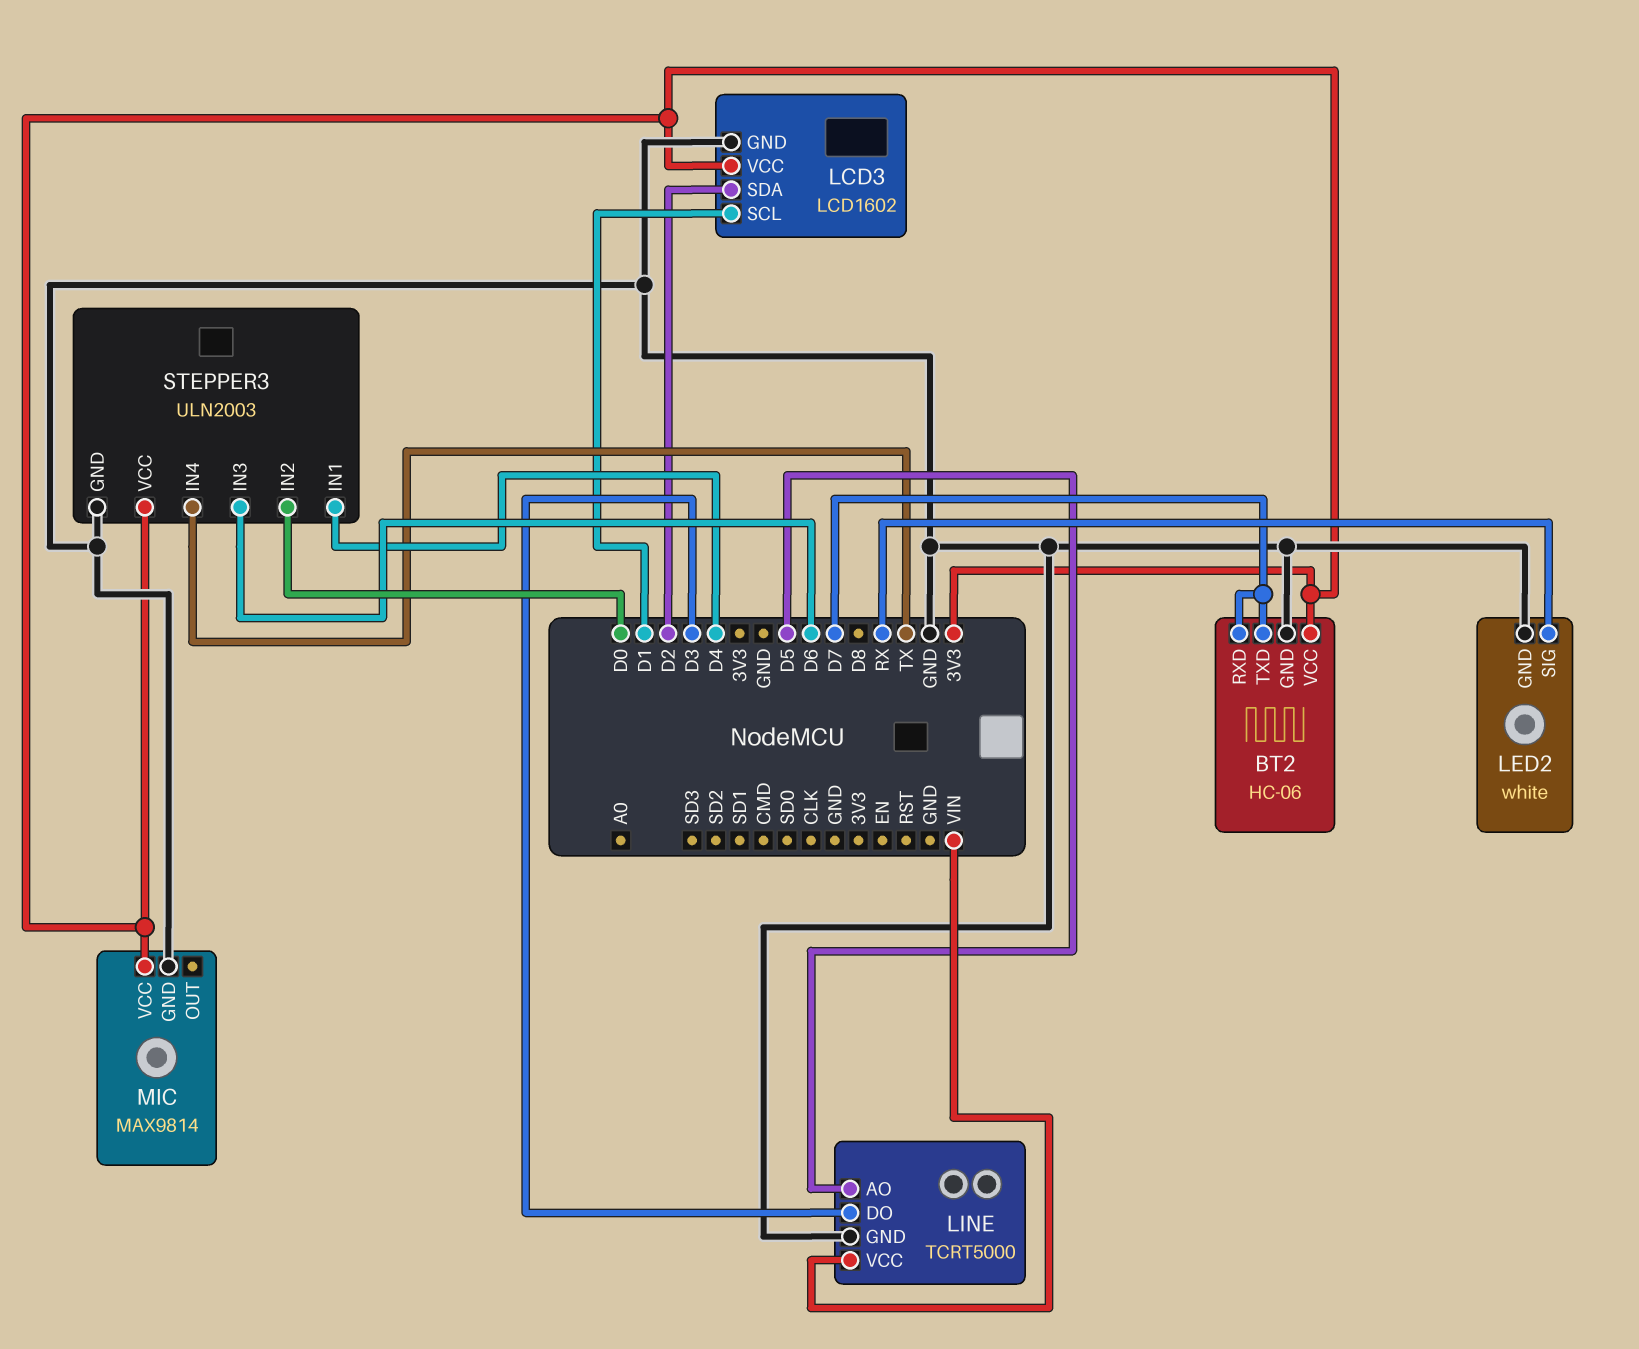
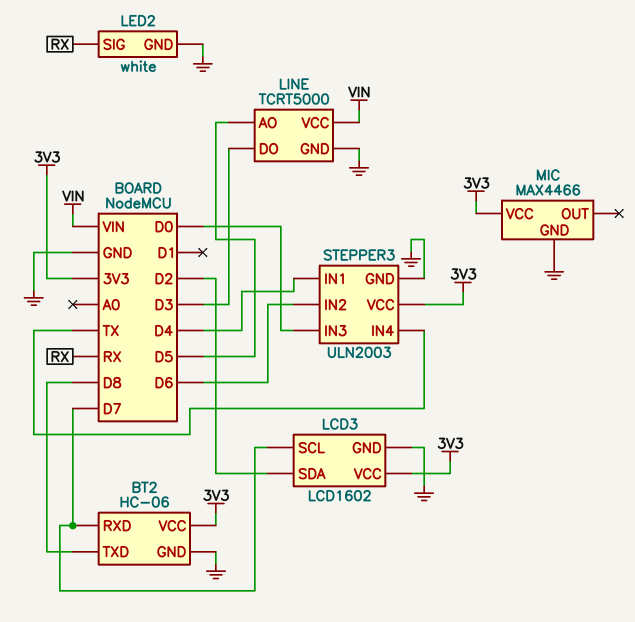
BT2 pin TXD: D7 -> D8
LCD3 pin SCL: D1 -> D7
MIC: MAX9814 -> MAX4466
STEPPER3 pin IN2: D0 -> D6
STEPPER3 pin IN3: D6 -> D0

